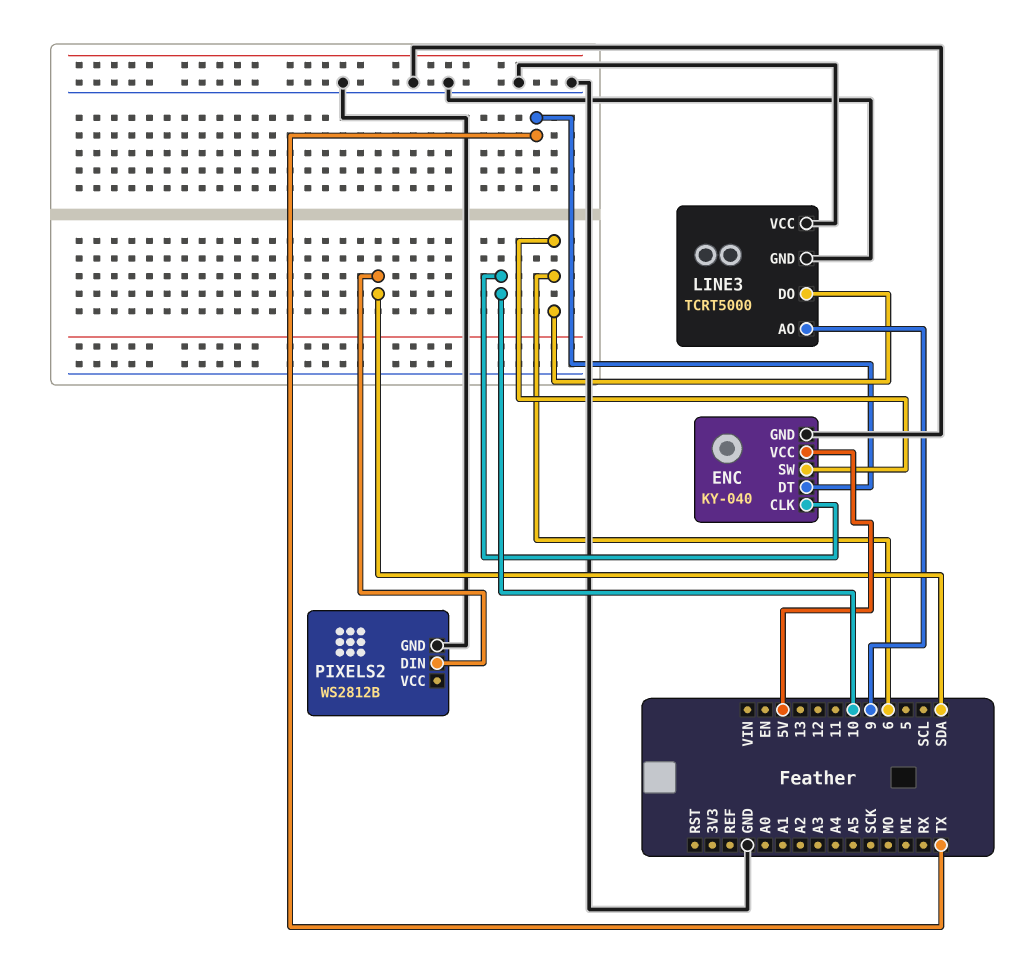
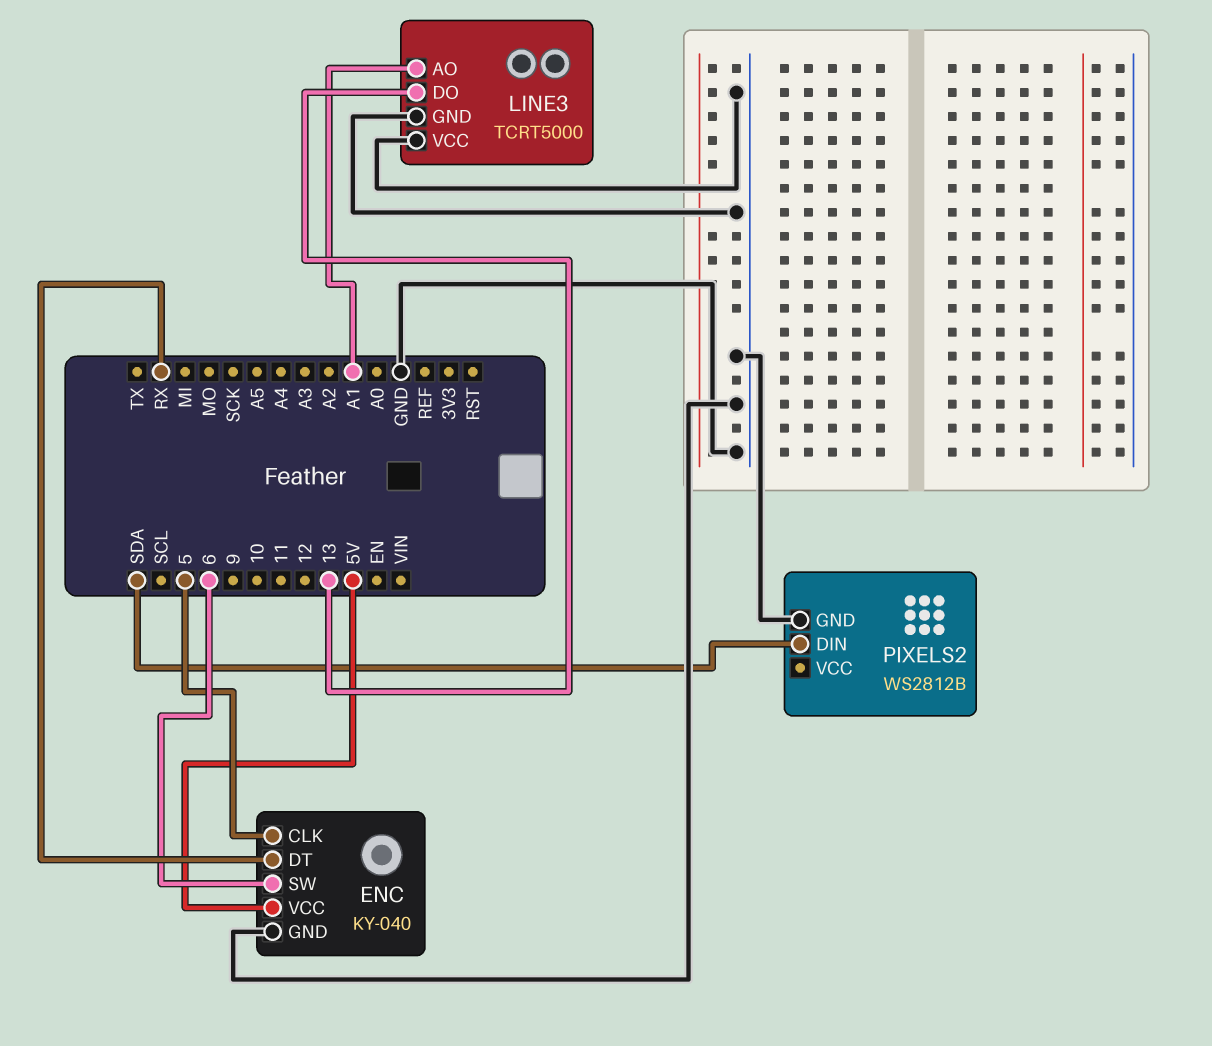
ENC pin CLK: 10 -> 5
ENC pin DT: TX -> RX
LINE3 pin AO: 9 -> A1
LINE3 pin DO: 6 -> 13

